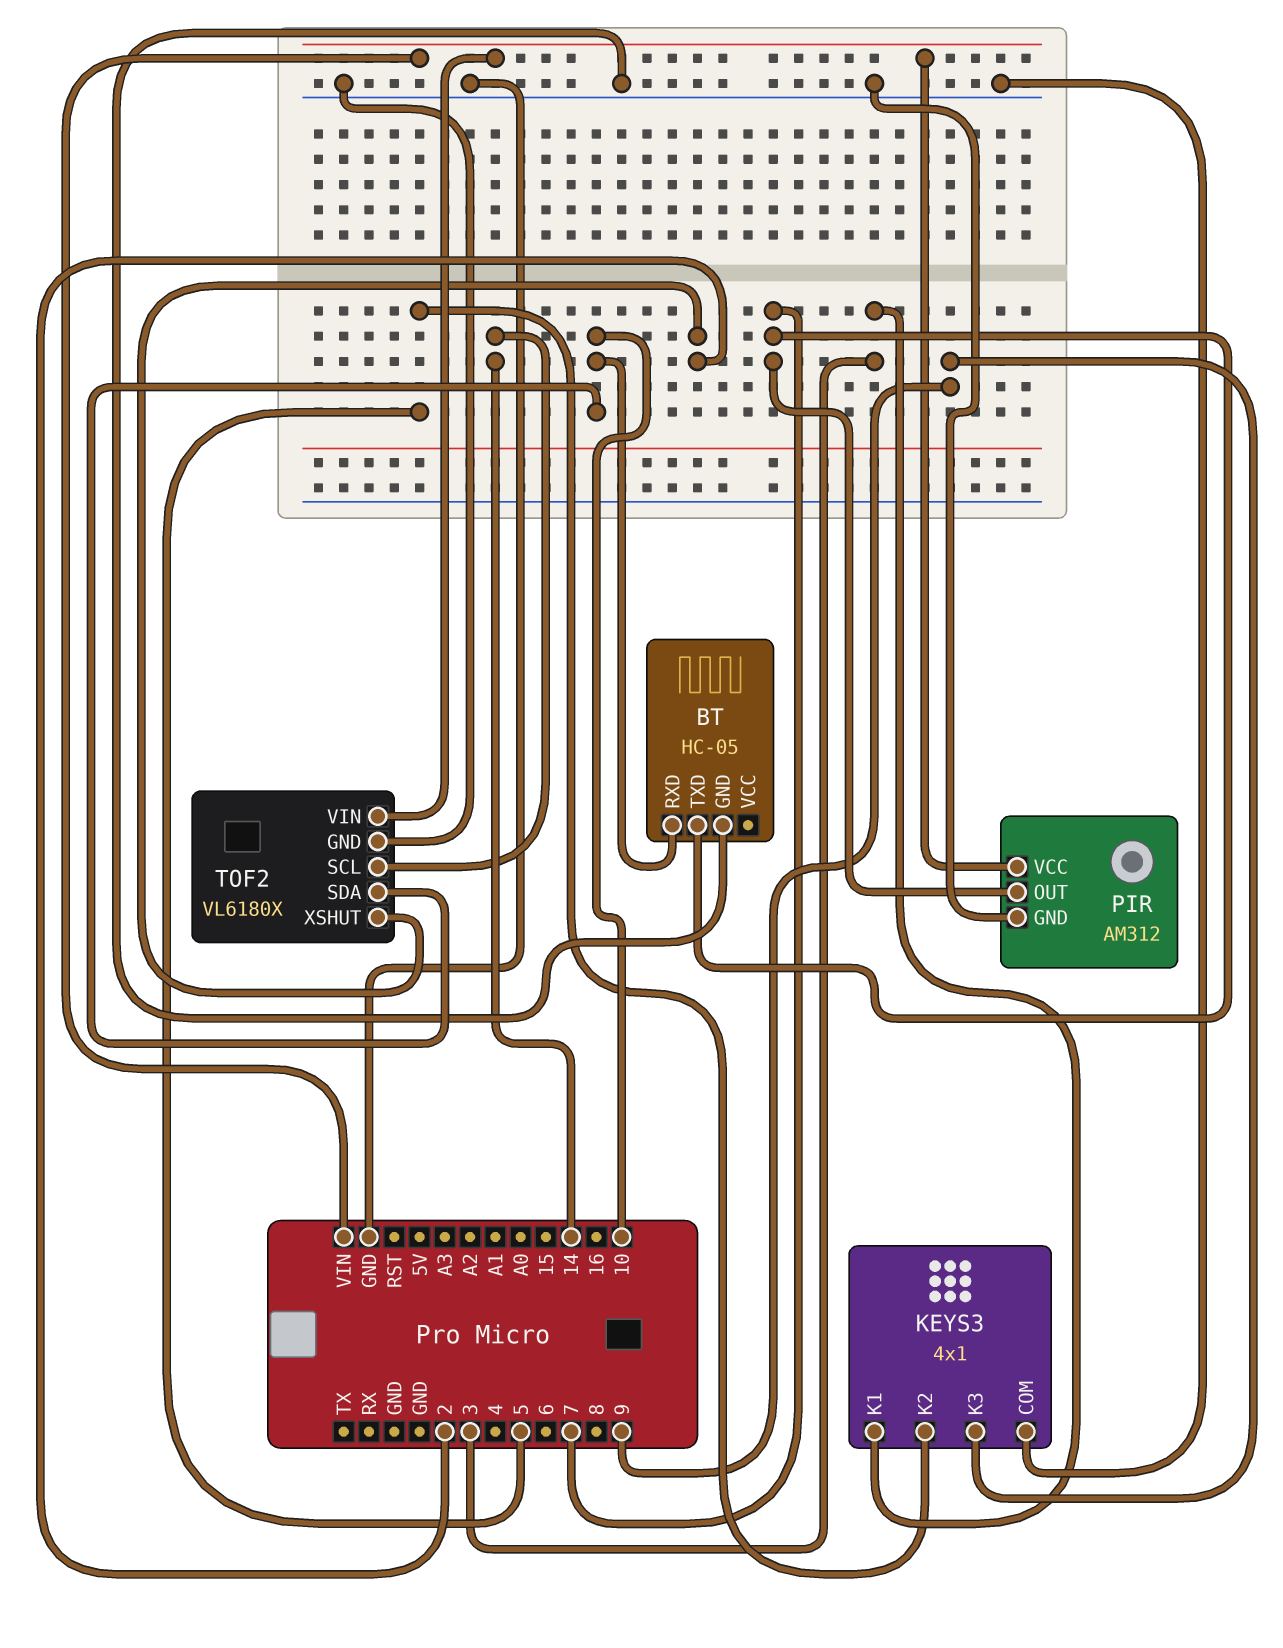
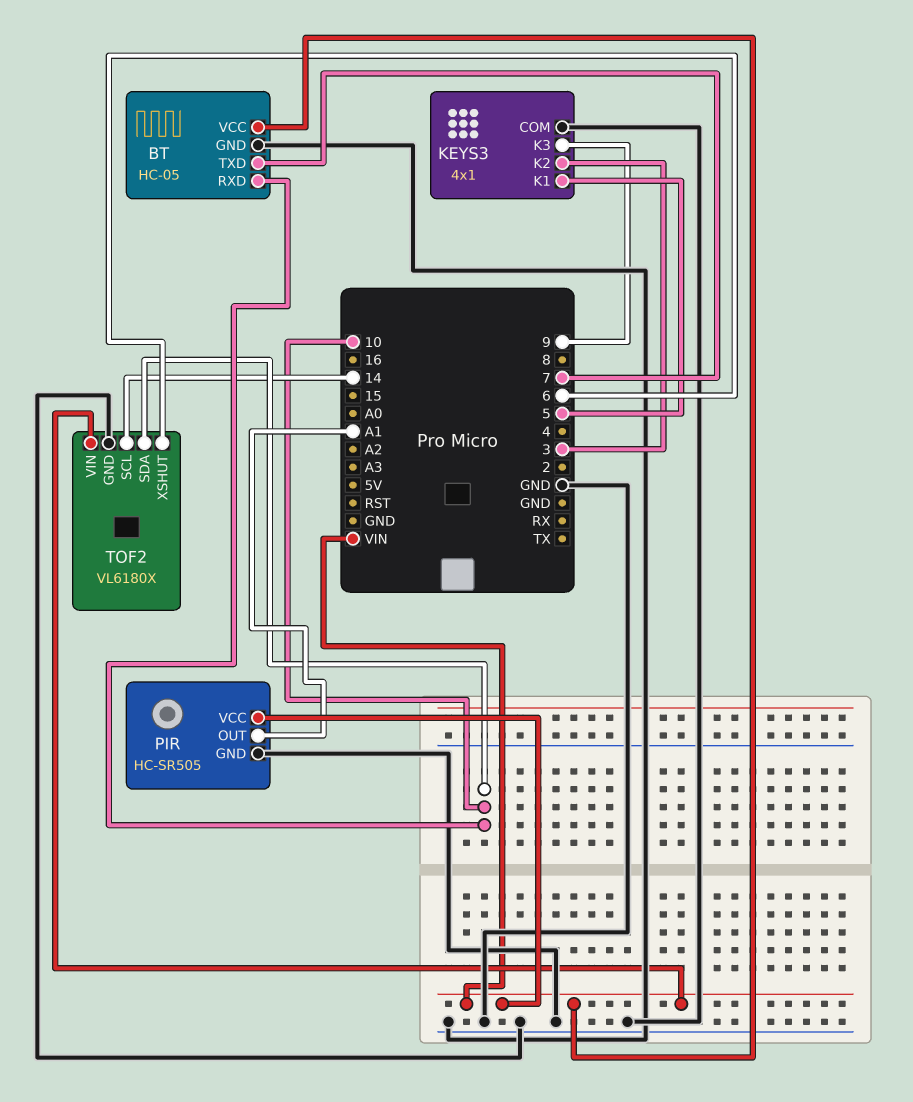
BT pin VCC: none -> VIN
KEYS3 pin K1: 3 -> 5
KEYS3 pin K2: 5 -> 3
PIR: AM312 -> HC-SR505
PIR pin OUT: 7 -> A1
TOF2 pin XSHUT: 2 -> 6

